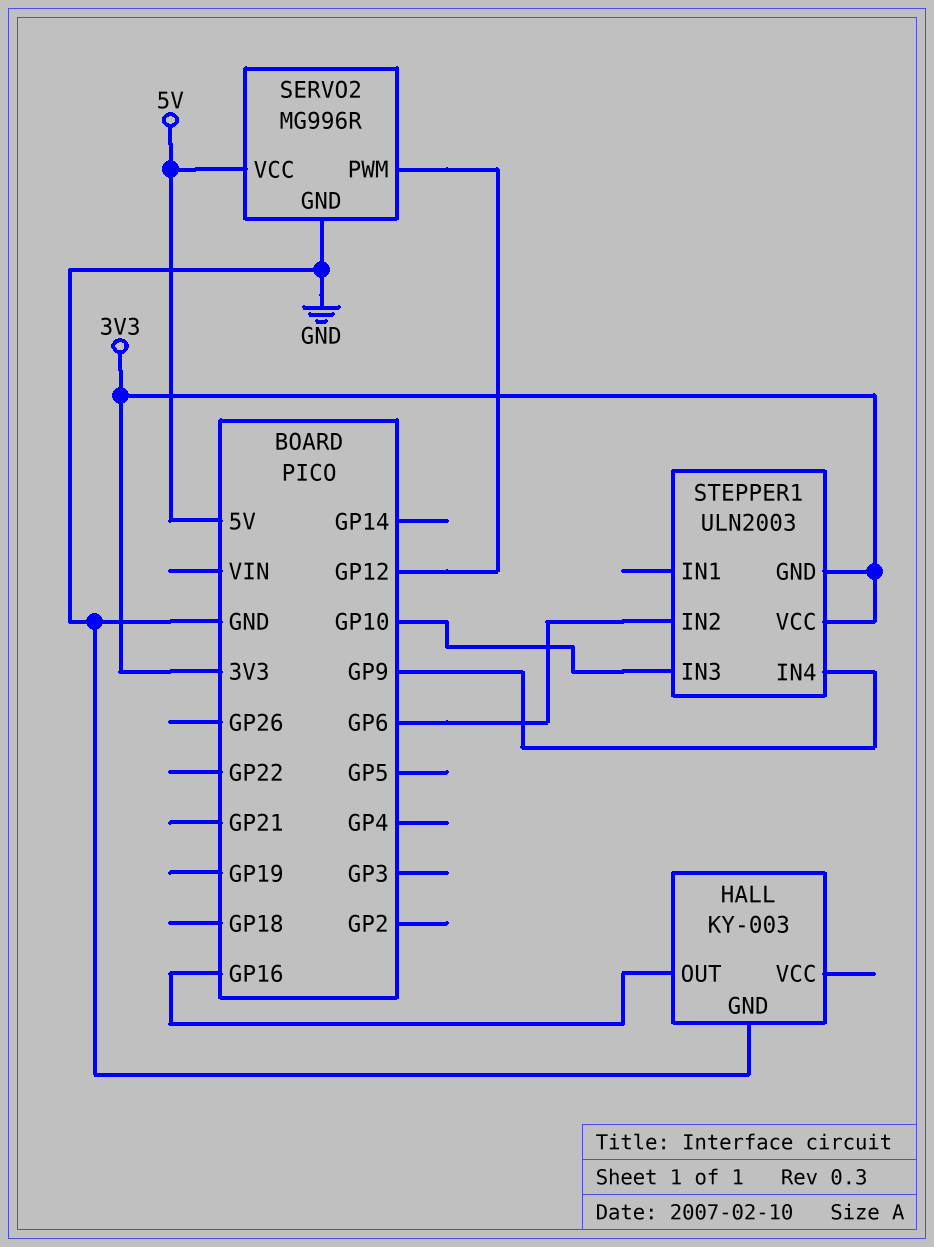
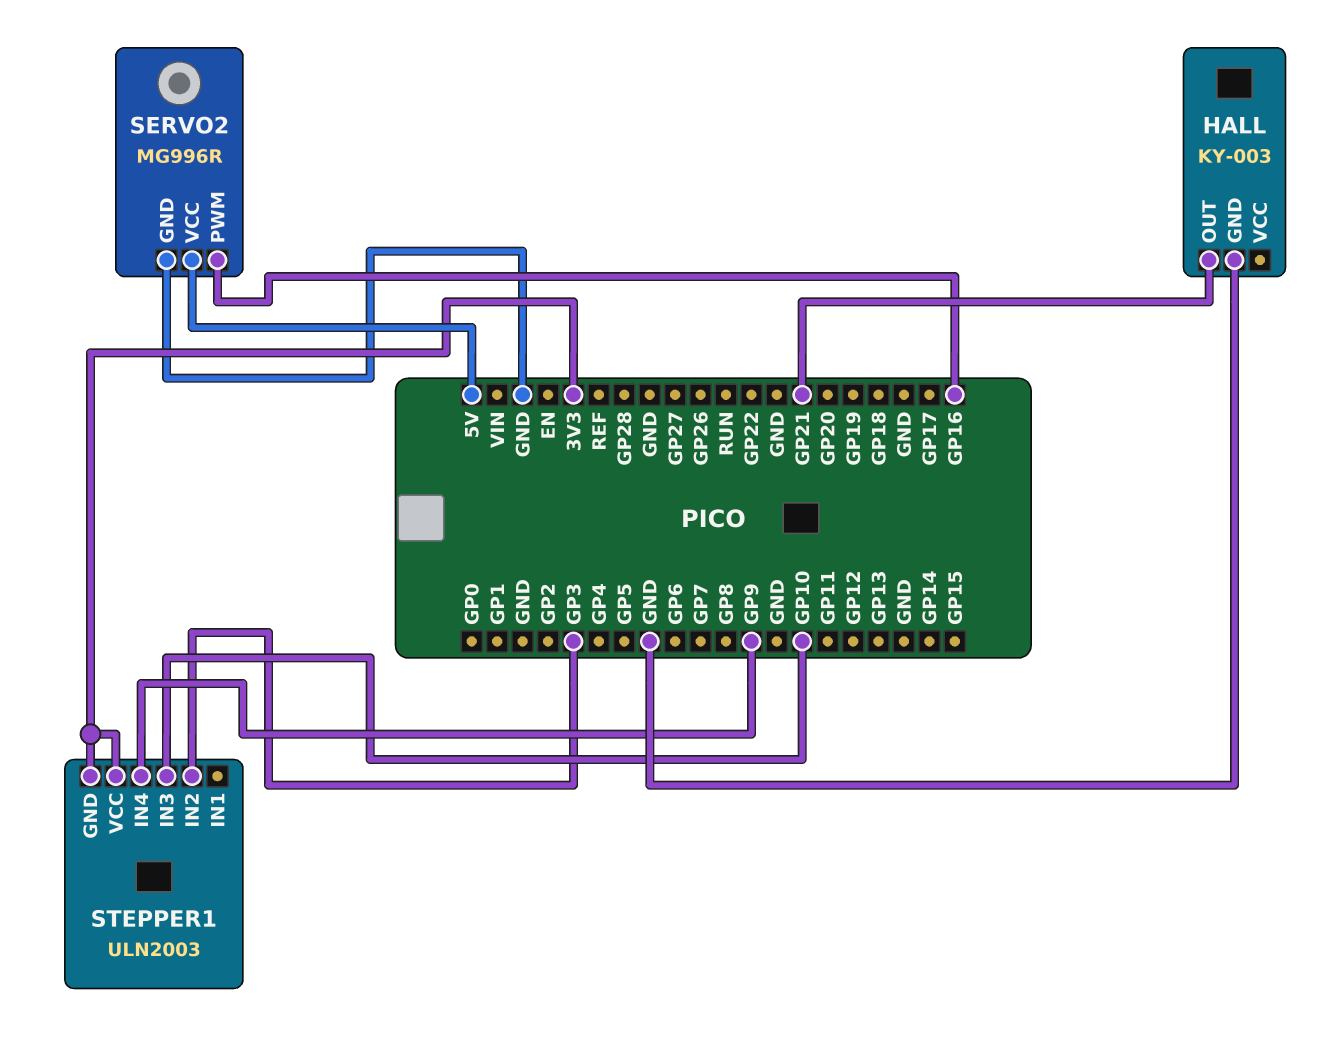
HALL pin OUT: GP16 -> GP21
SERVO2 pin PWM: GP12 -> GP16
STEPPER1 pin IN2: GP6 -> GP3

